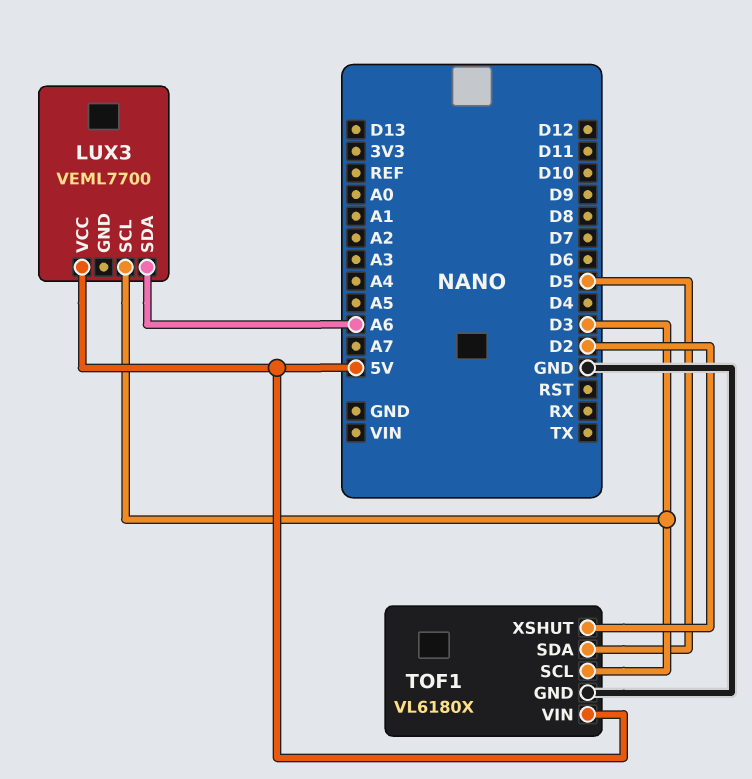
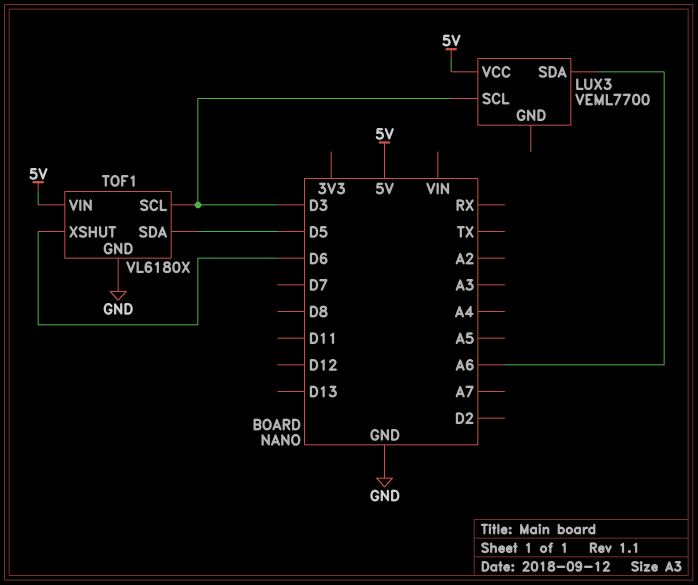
TOF1 pin XSHUT: D2 -> D6

